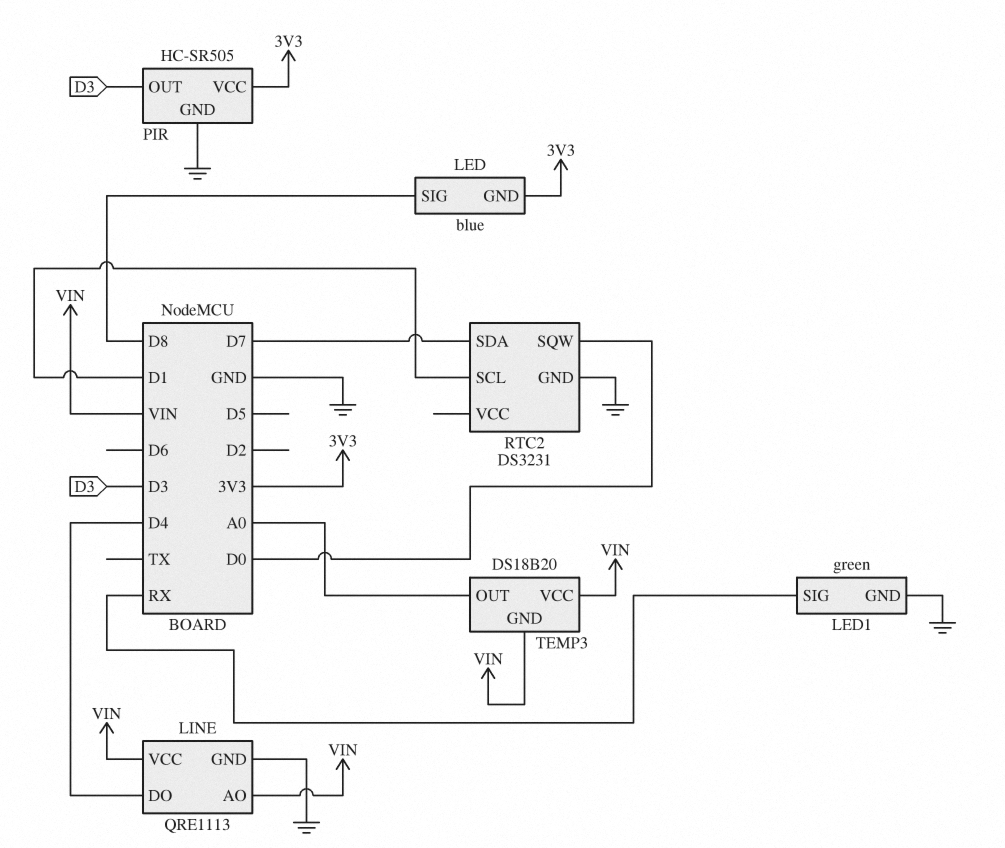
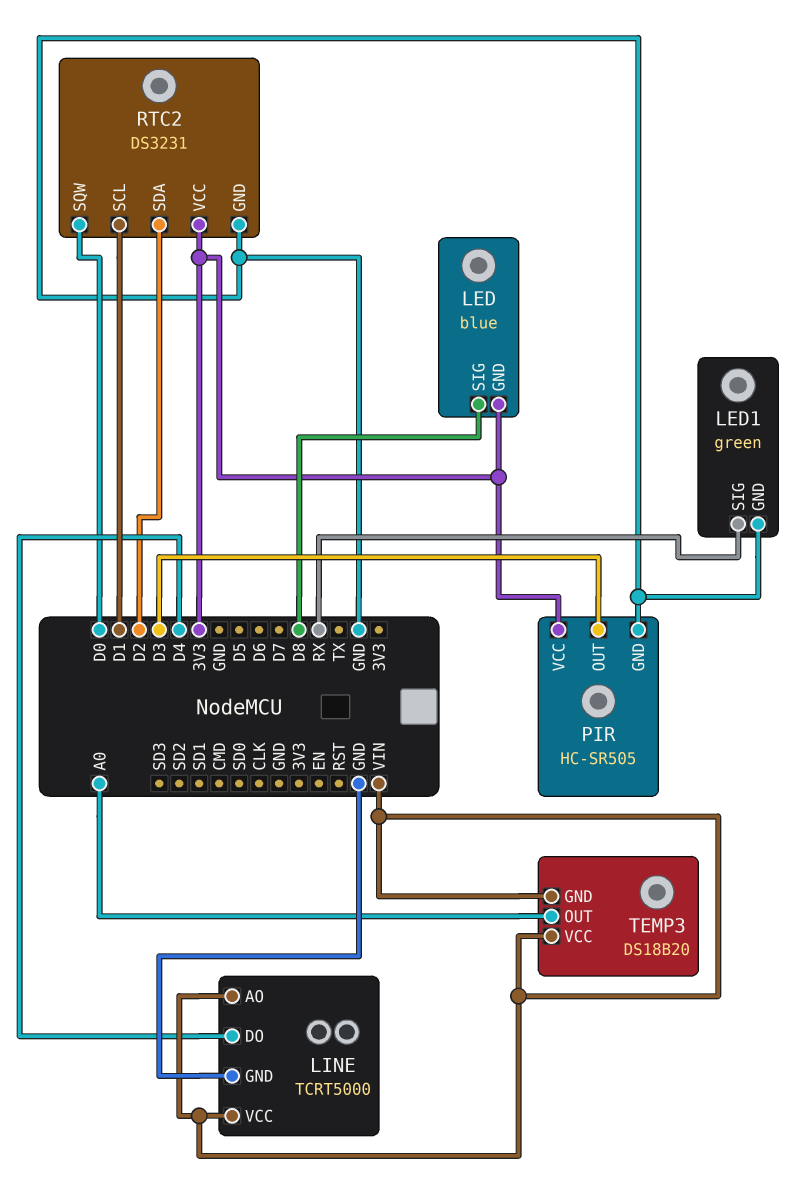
LINE: QRE1113 -> TCRT5000
RTC2 pin SDA: D7 -> D2
RTC2 pin VCC: none -> 3V3

